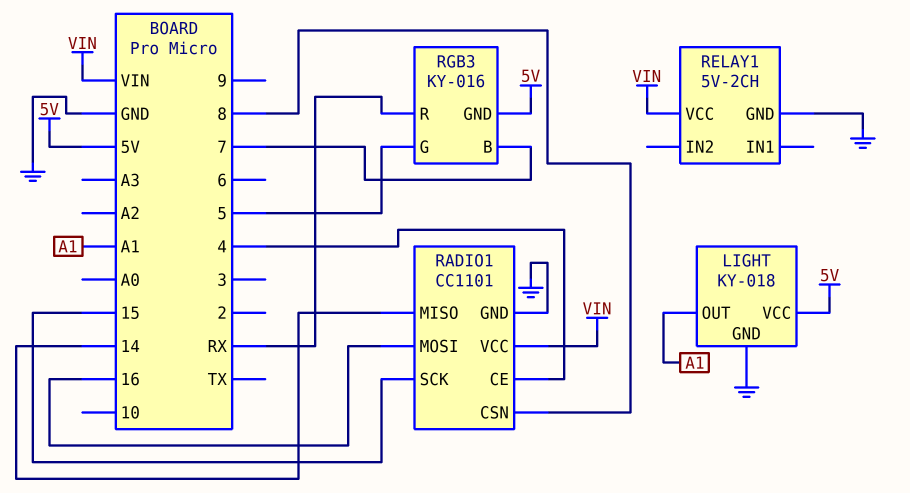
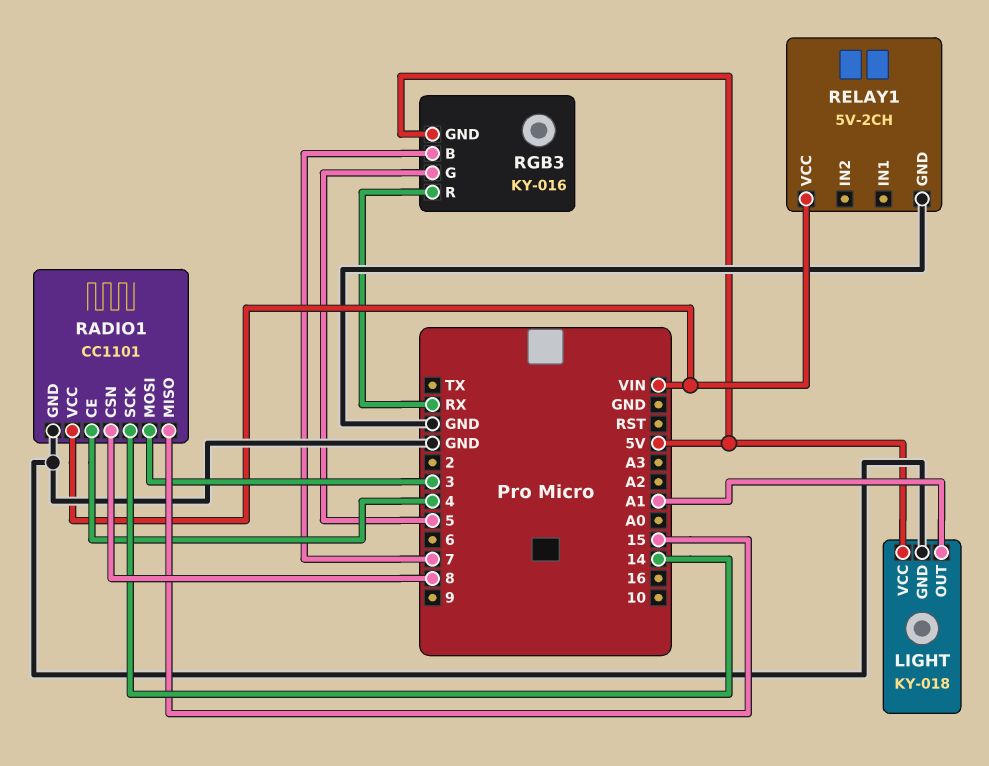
RADIO1 pin MISO: 14 -> 15
RADIO1 pin MOSI: 16 -> 3
RADIO1 pin SCK: 15 -> 14

